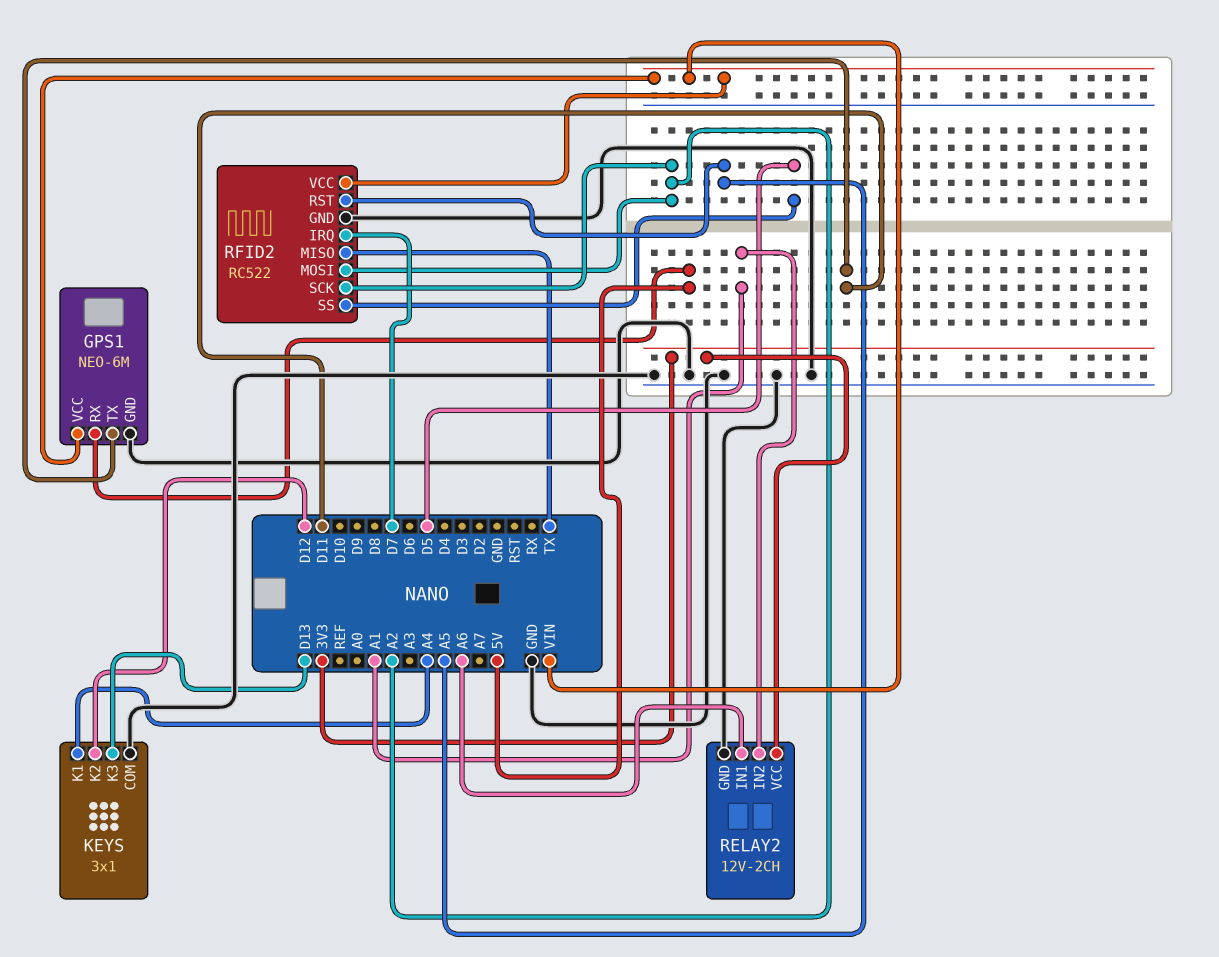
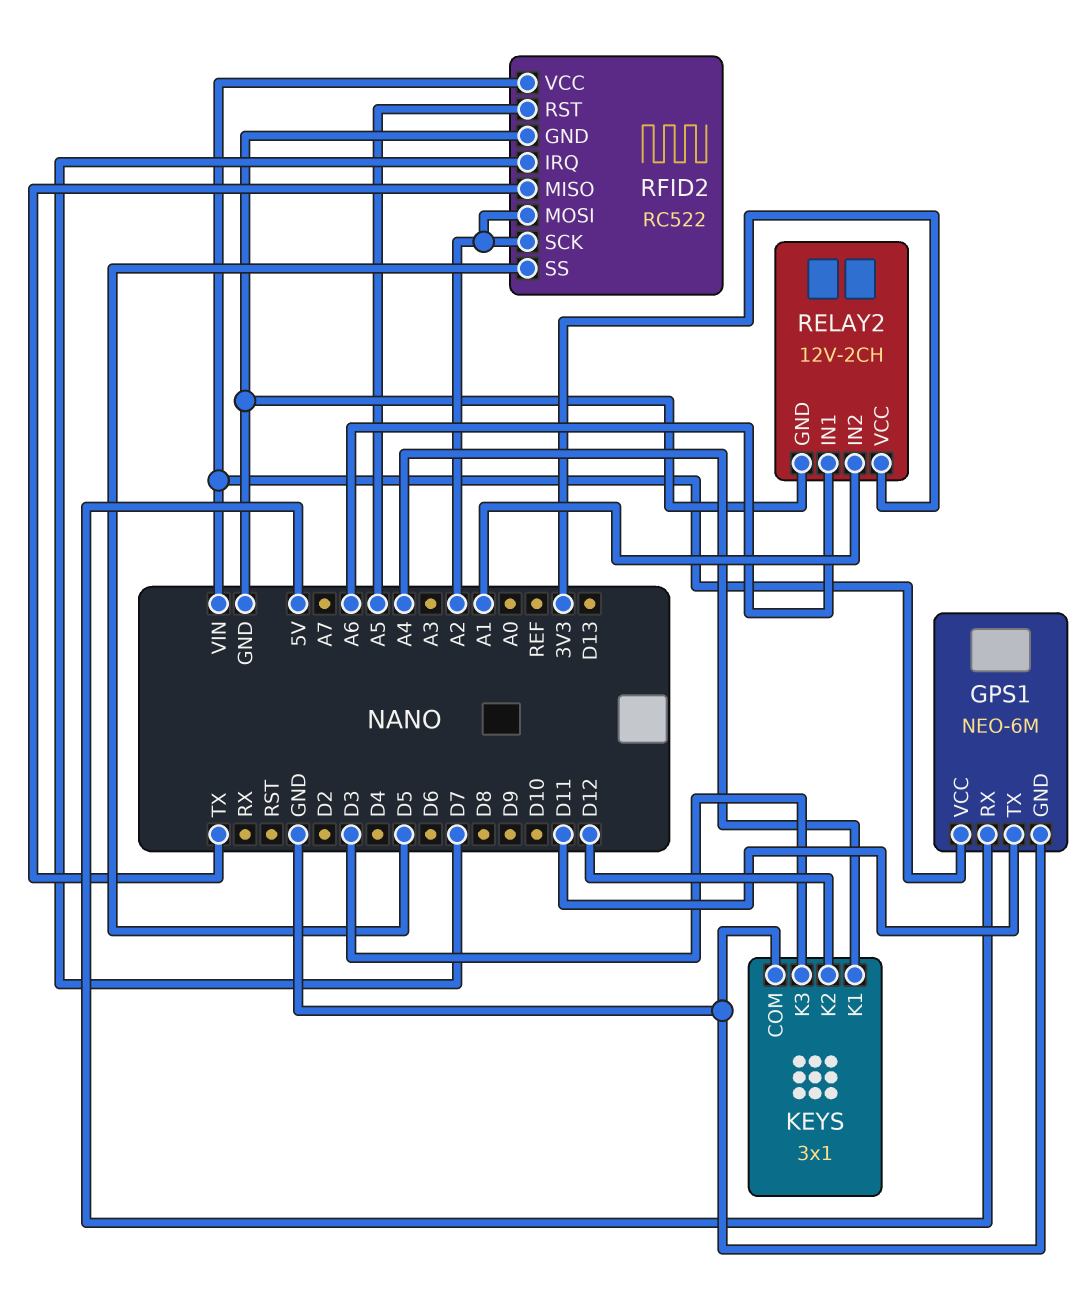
KEYS pin K3: D13 -> D3

